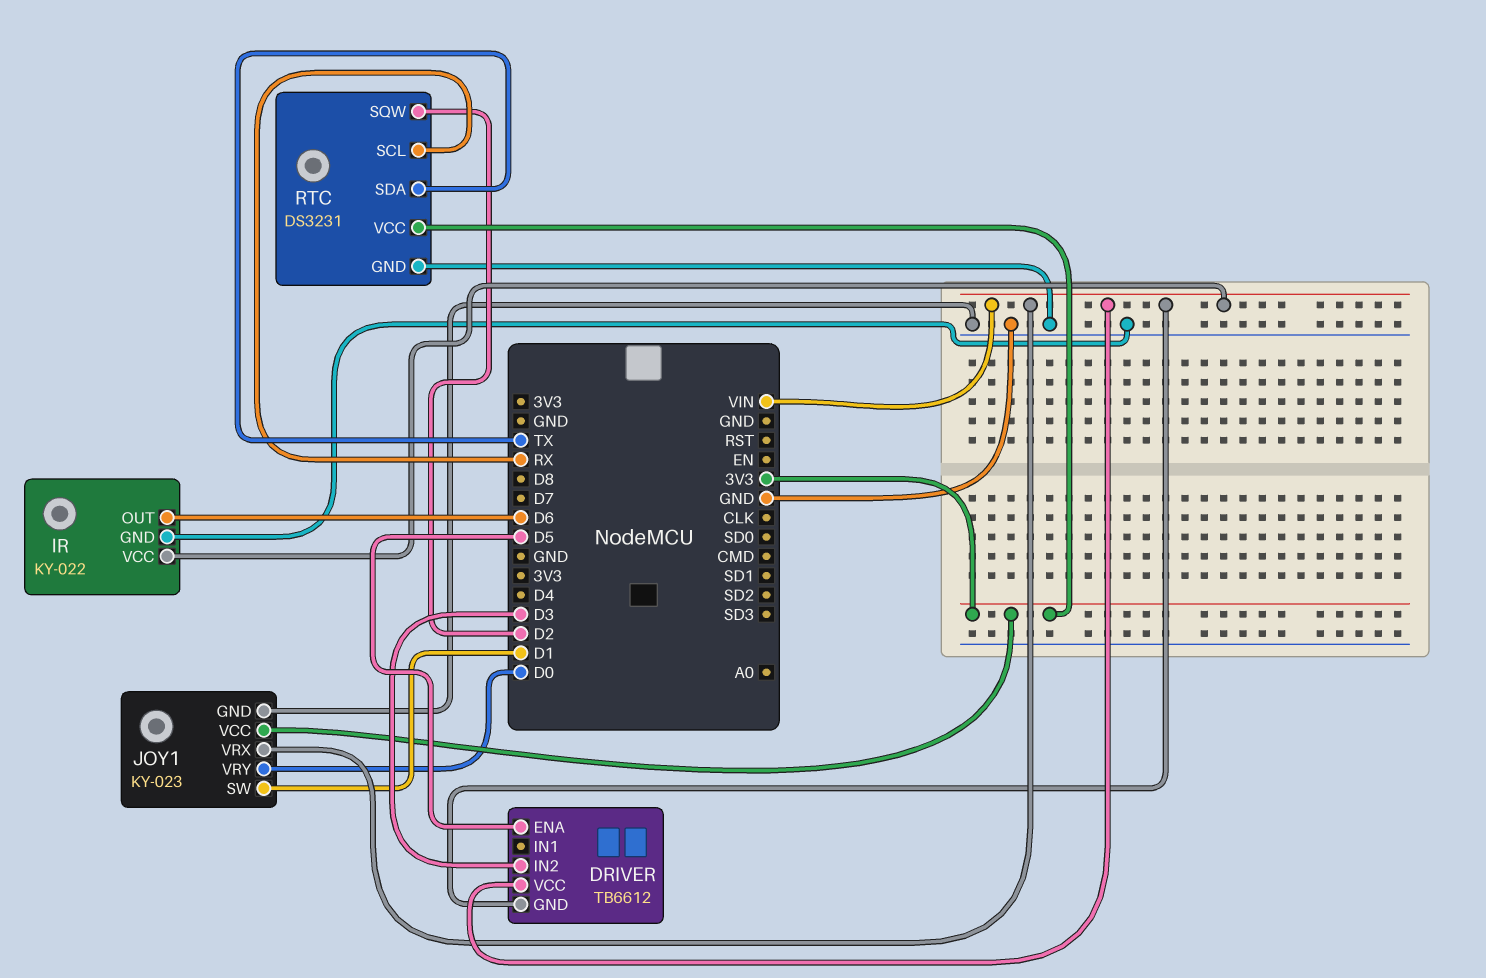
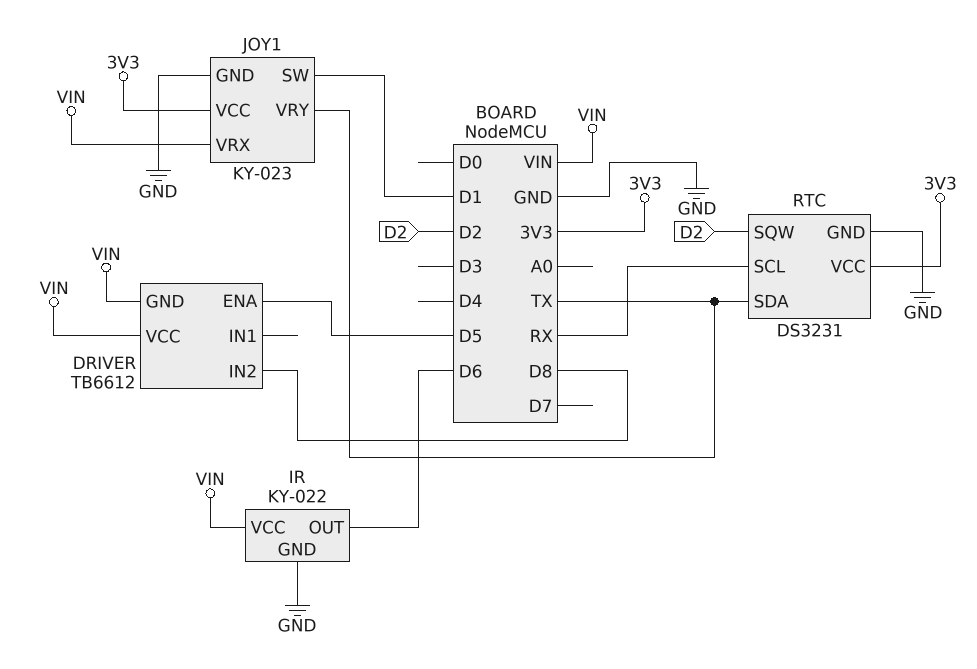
DRIVER pin IN2: D3 -> D8
JOY1 pin VRY: D0 -> TX

